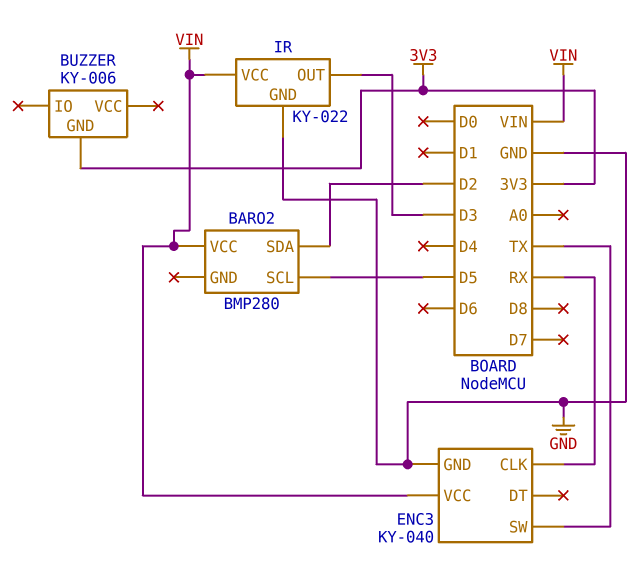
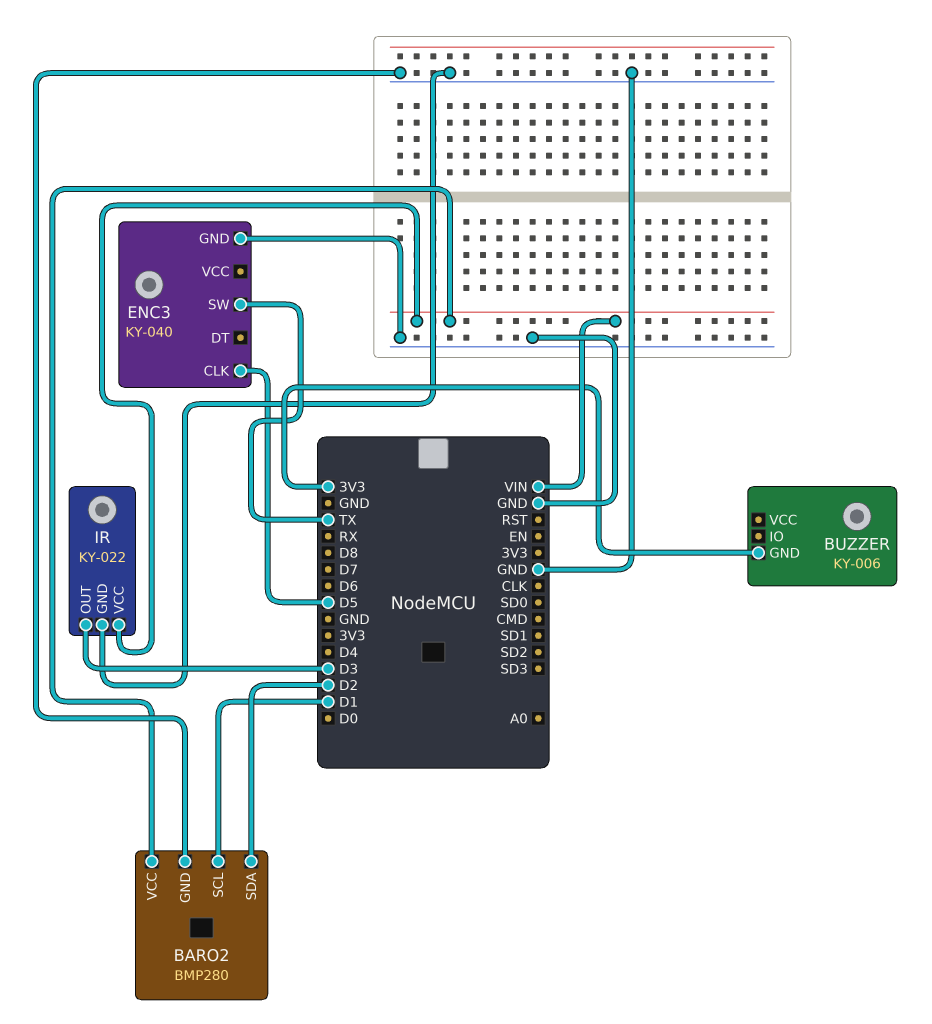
BARO2 pin GND: none -> GND
BARO2 pin SCL: D5 -> D1
ENC3 pin CLK: RX -> D5
ENC3 pin VCC: VIN -> none

